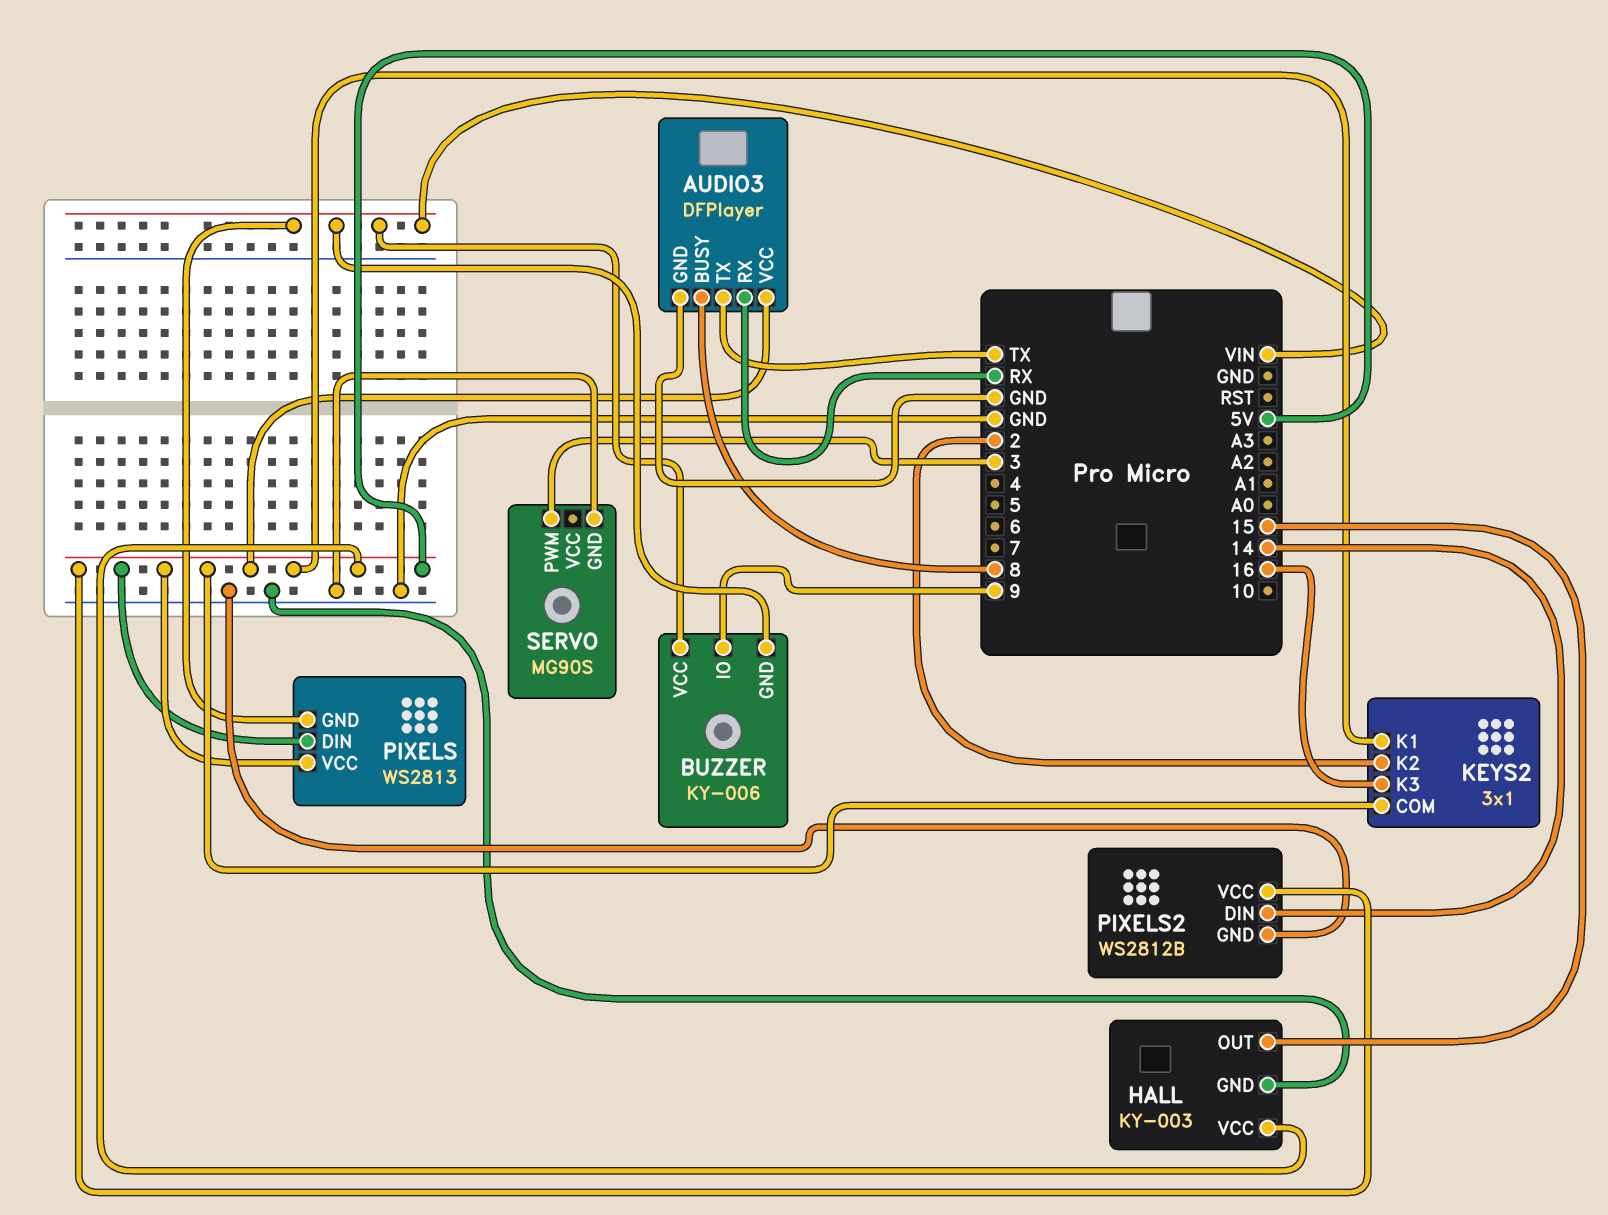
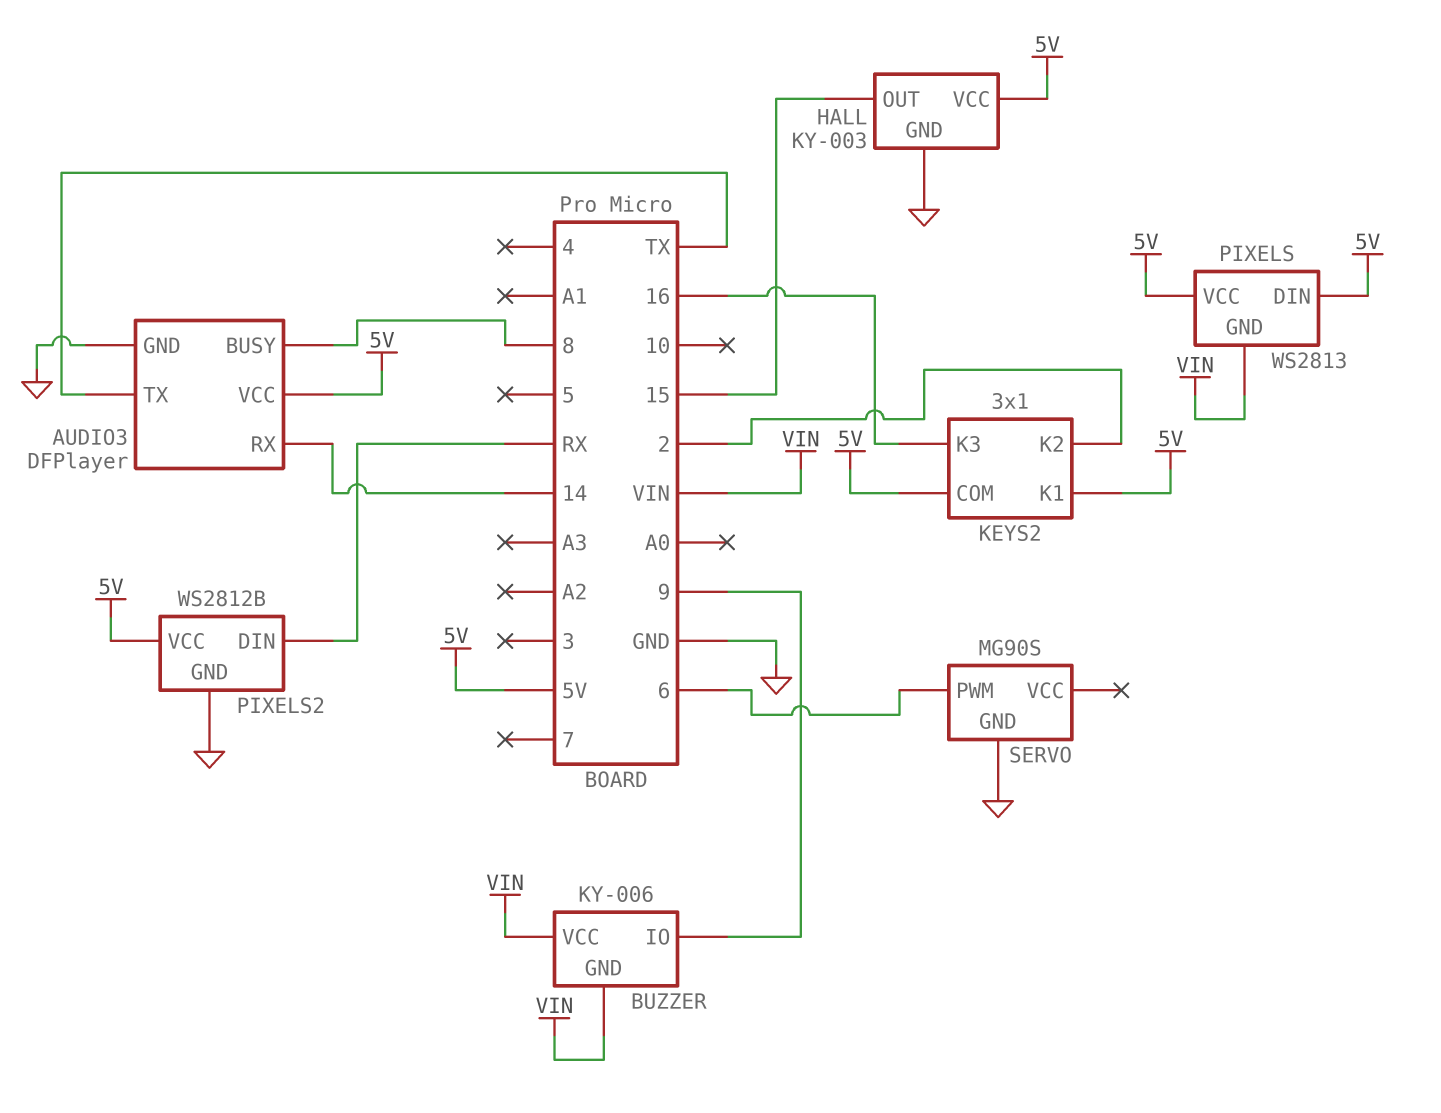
AUDIO3 pin RX: RX -> 14
PIXELS2 pin DIN: 14 -> RX
SERVO pin PWM: 3 -> 6

